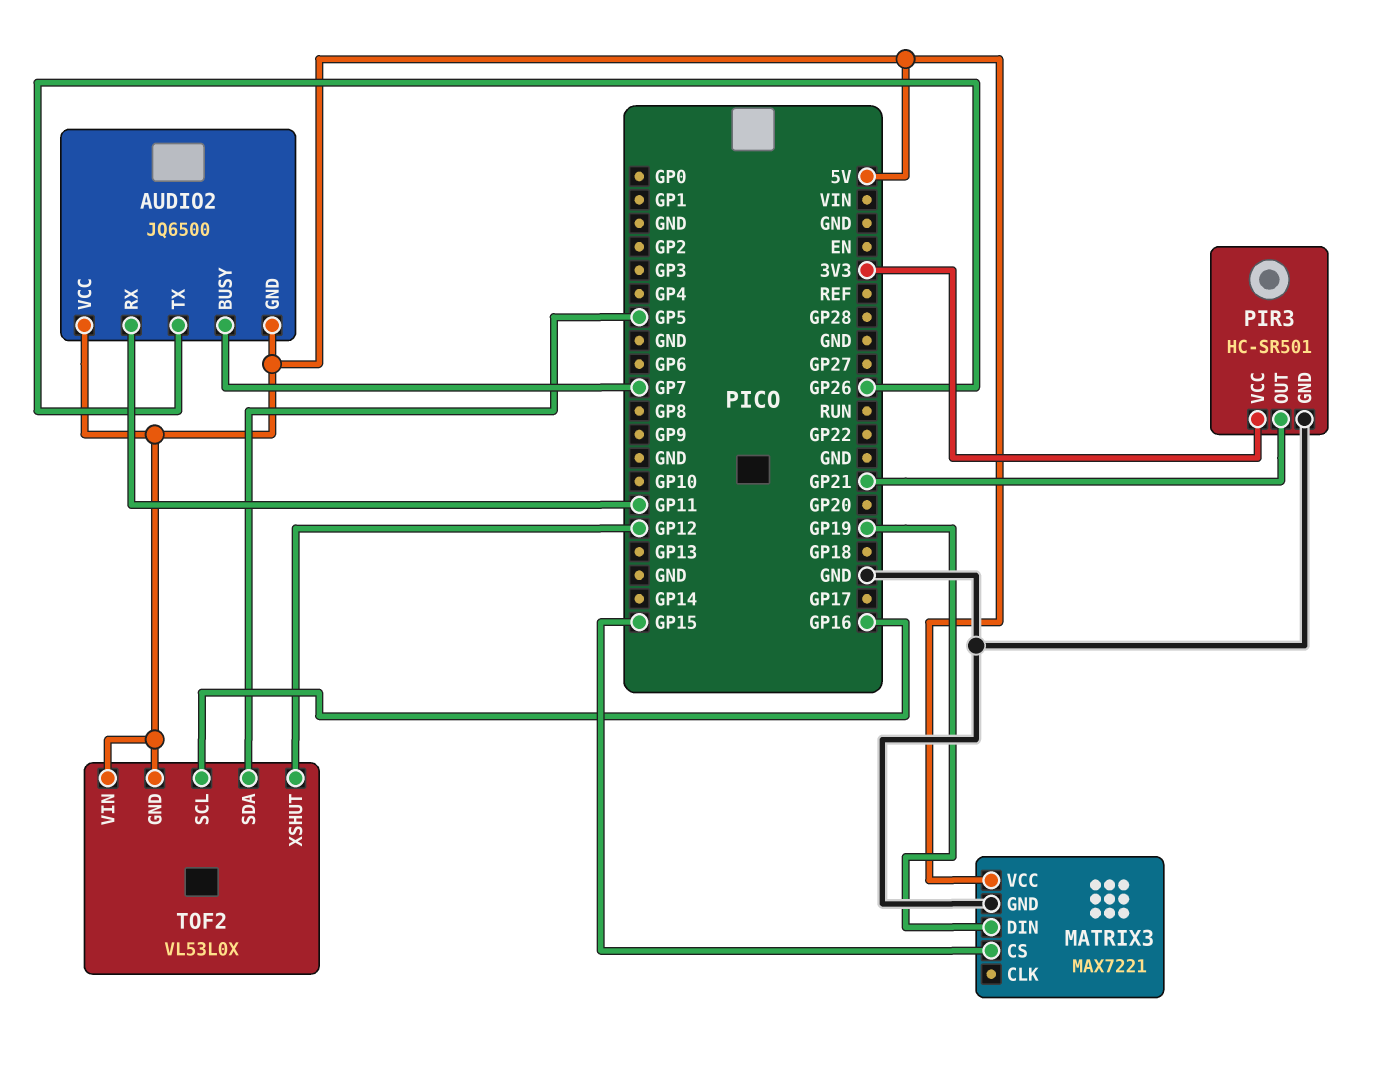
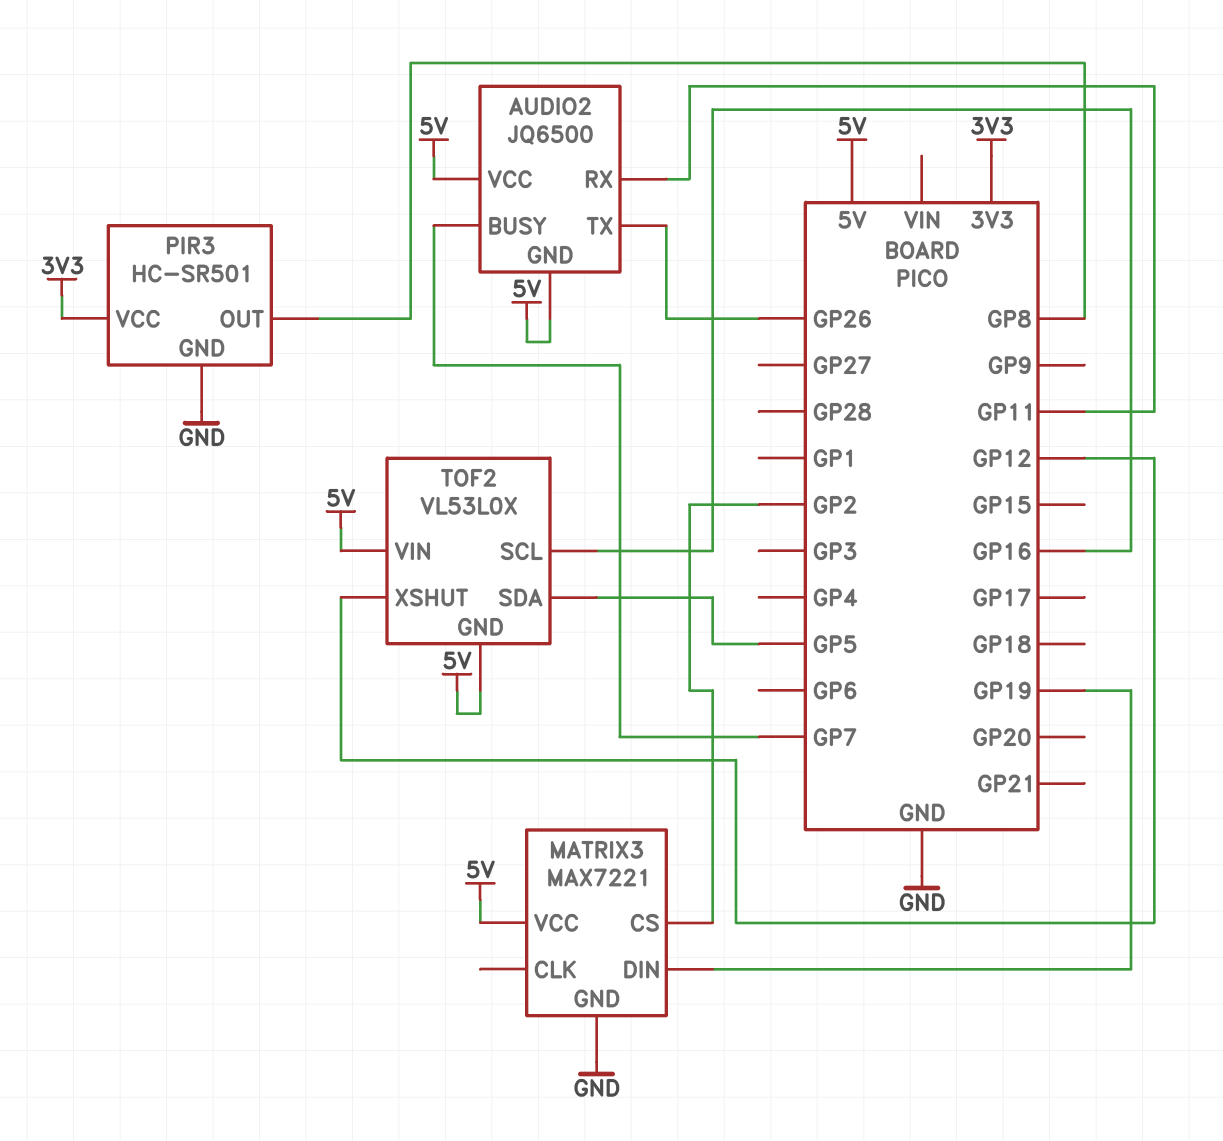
MATRIX3 pin CS: GP15 -> GP2
PIR3 pin OUT: GP21 -> GP8

